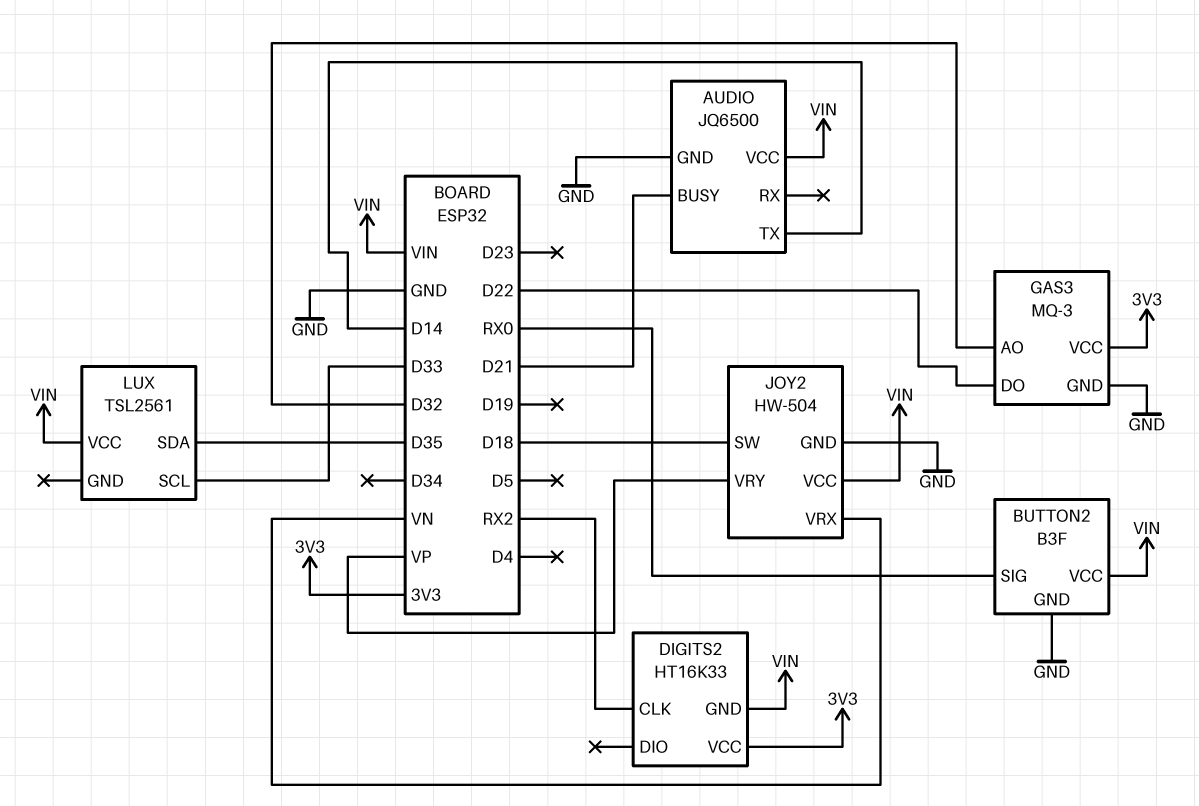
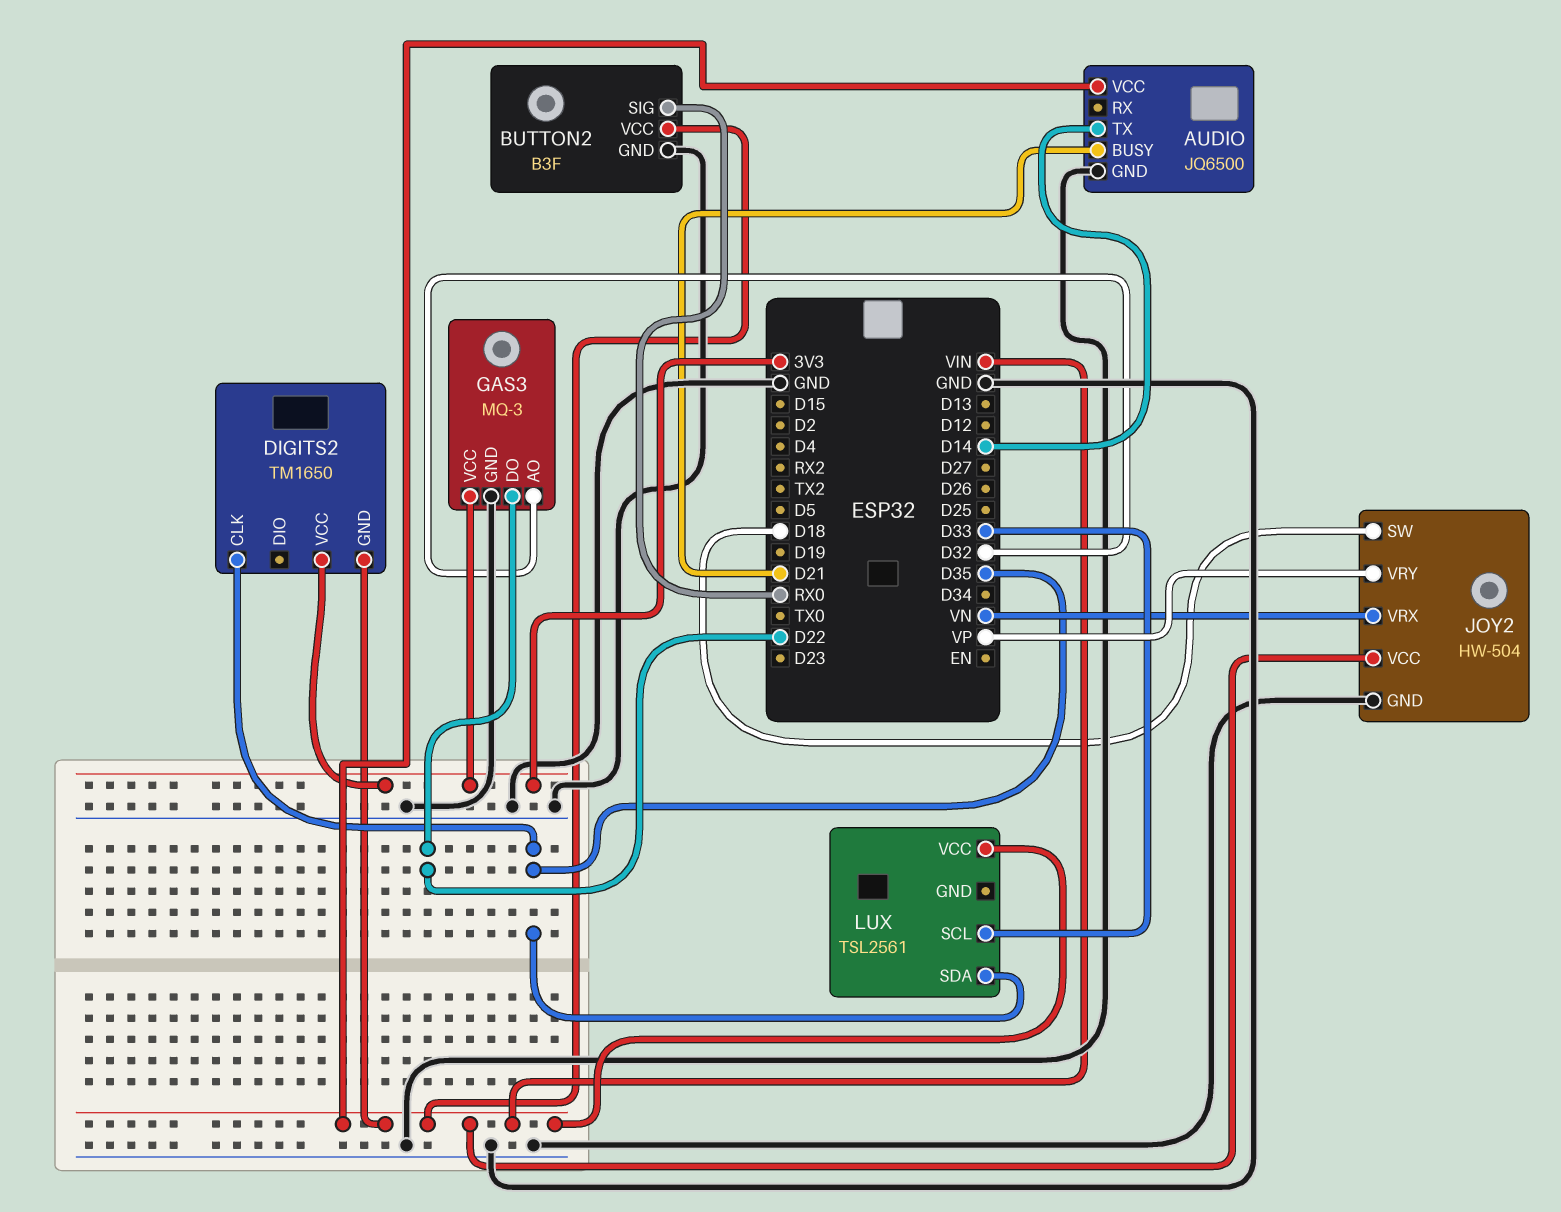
DIGITS2: HT16K33 -> TM1650
DIGITS2 pin CLK: RX2 -> D35

